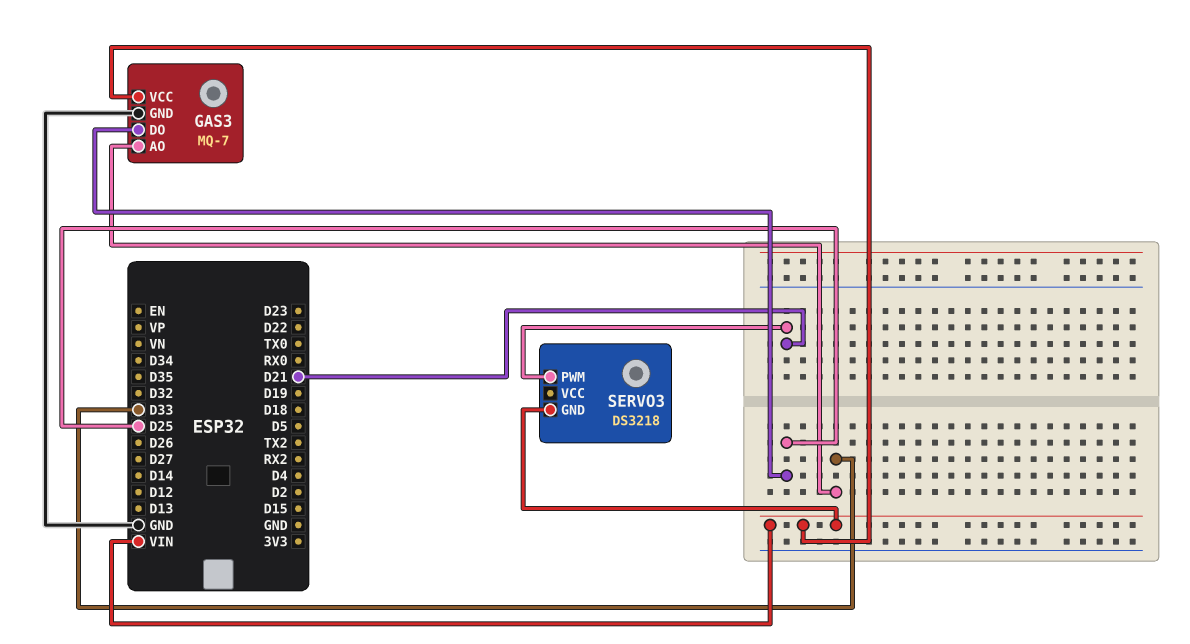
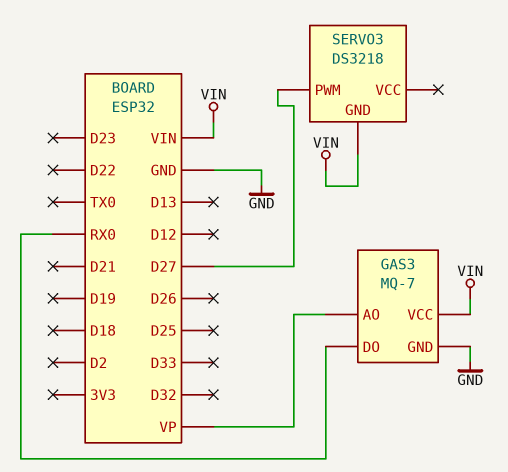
GAS3 pin AO: D33 -> VP
GAS3 pin DO: D25 -> RX0
SERVO3 pin PWM: D21 -> D27

